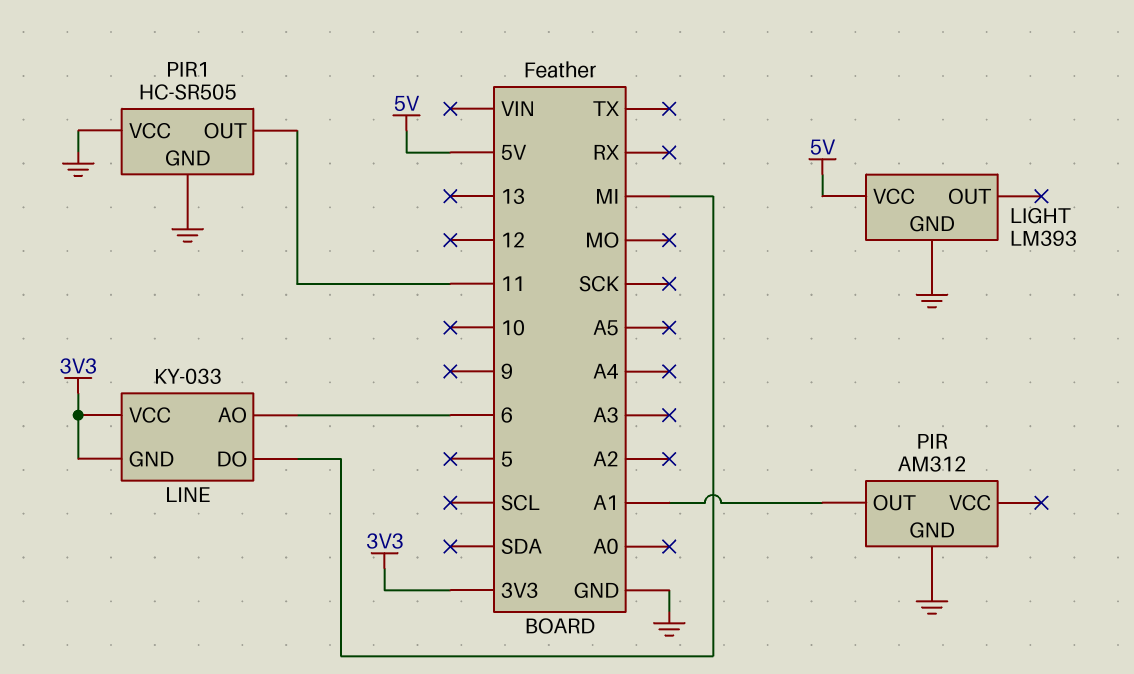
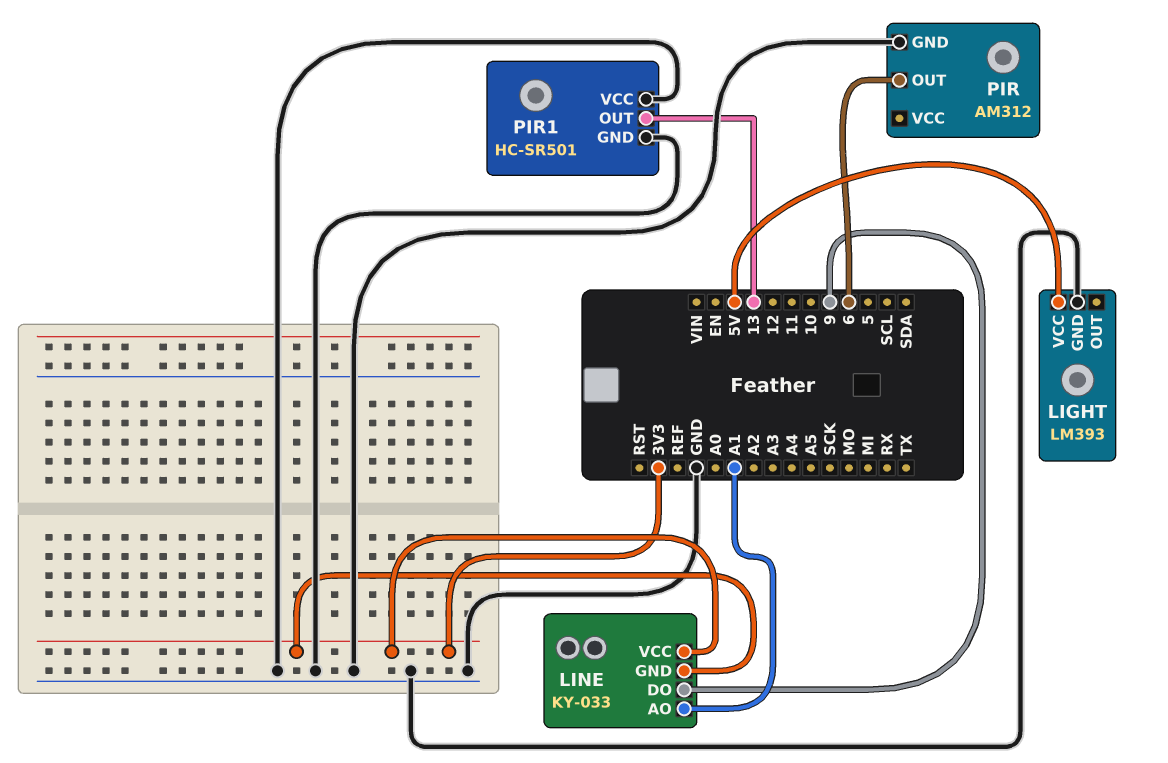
LINE pin AO: 6 -> A1
LINE pin DO: MI -> 9
PIR pin OUT: A1 -> 6
PIR1: HC-SR505 -> HC-SR501
PIR1 pin OUT: 11 -> 13

